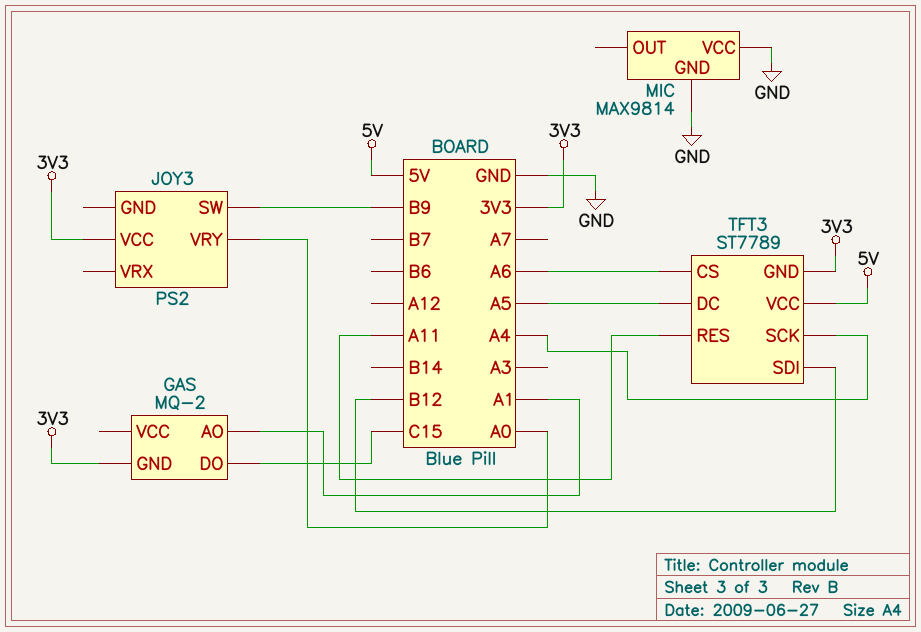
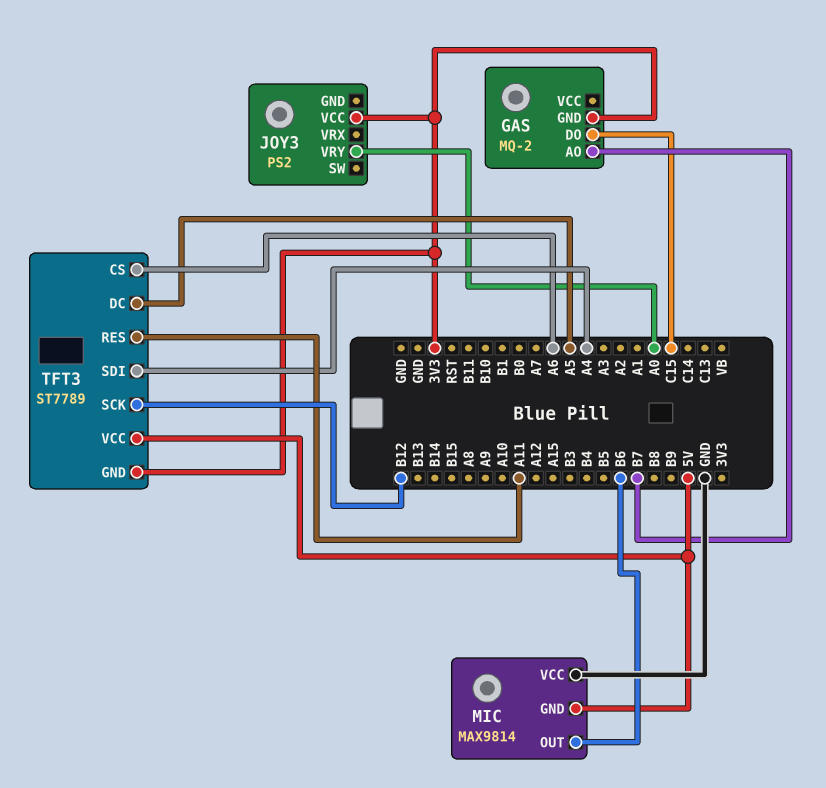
GAS pin AO: A1 -> B7
JOY3 pin SW: B9 -> none
MIC pin GND: GND -> 5V
MIC pin OUT: none -> B6
TFT3 pin SCK: A4 -> B12
TFT3 pin SDI: B12 -> A4

